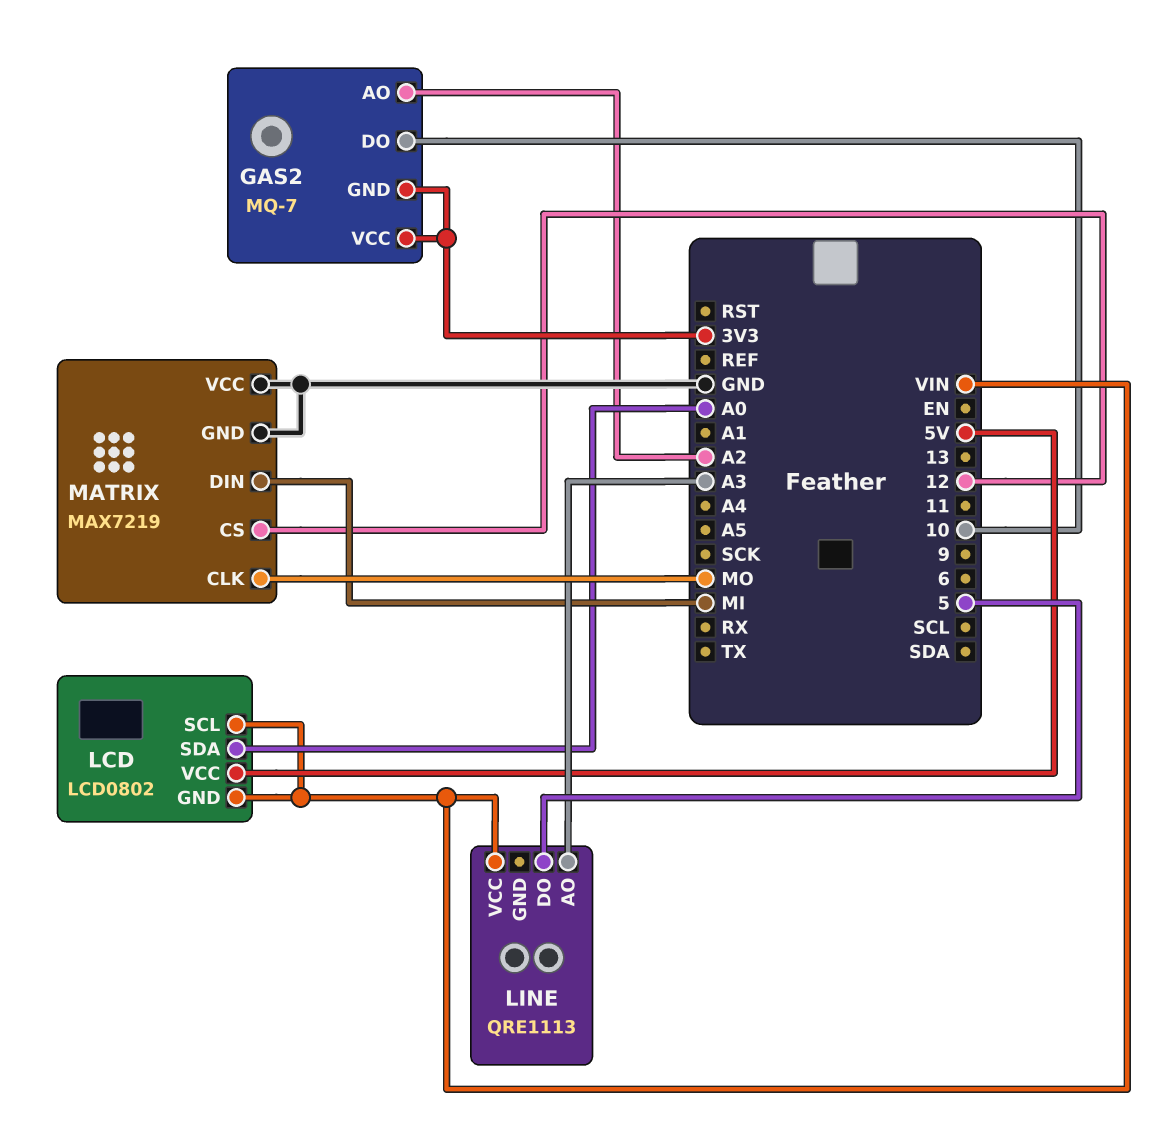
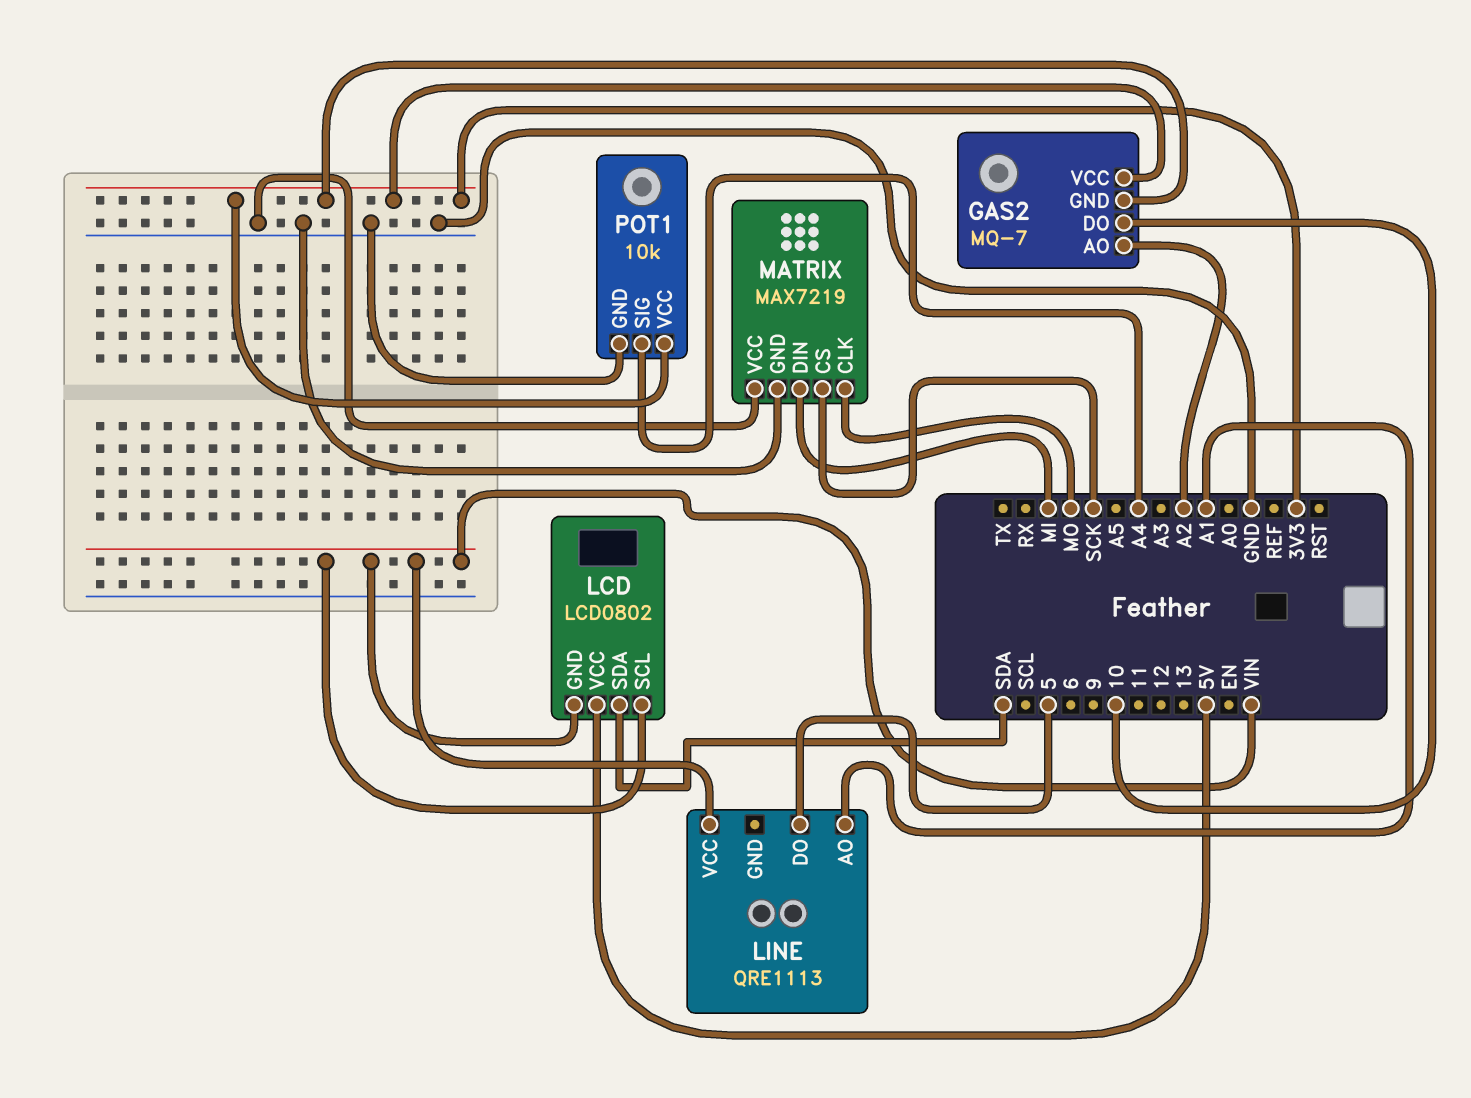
LCD pin SDA: A0 -> SDA
LINE pin AO: A3 -> A1
MATRIX pin CS: 12 -> SCK
POT1: none -> 10k
POT1 pin GND: none -> GND
POT1 pin SIG: none -> A4
POT1 pin VCC: none -> 3V3

